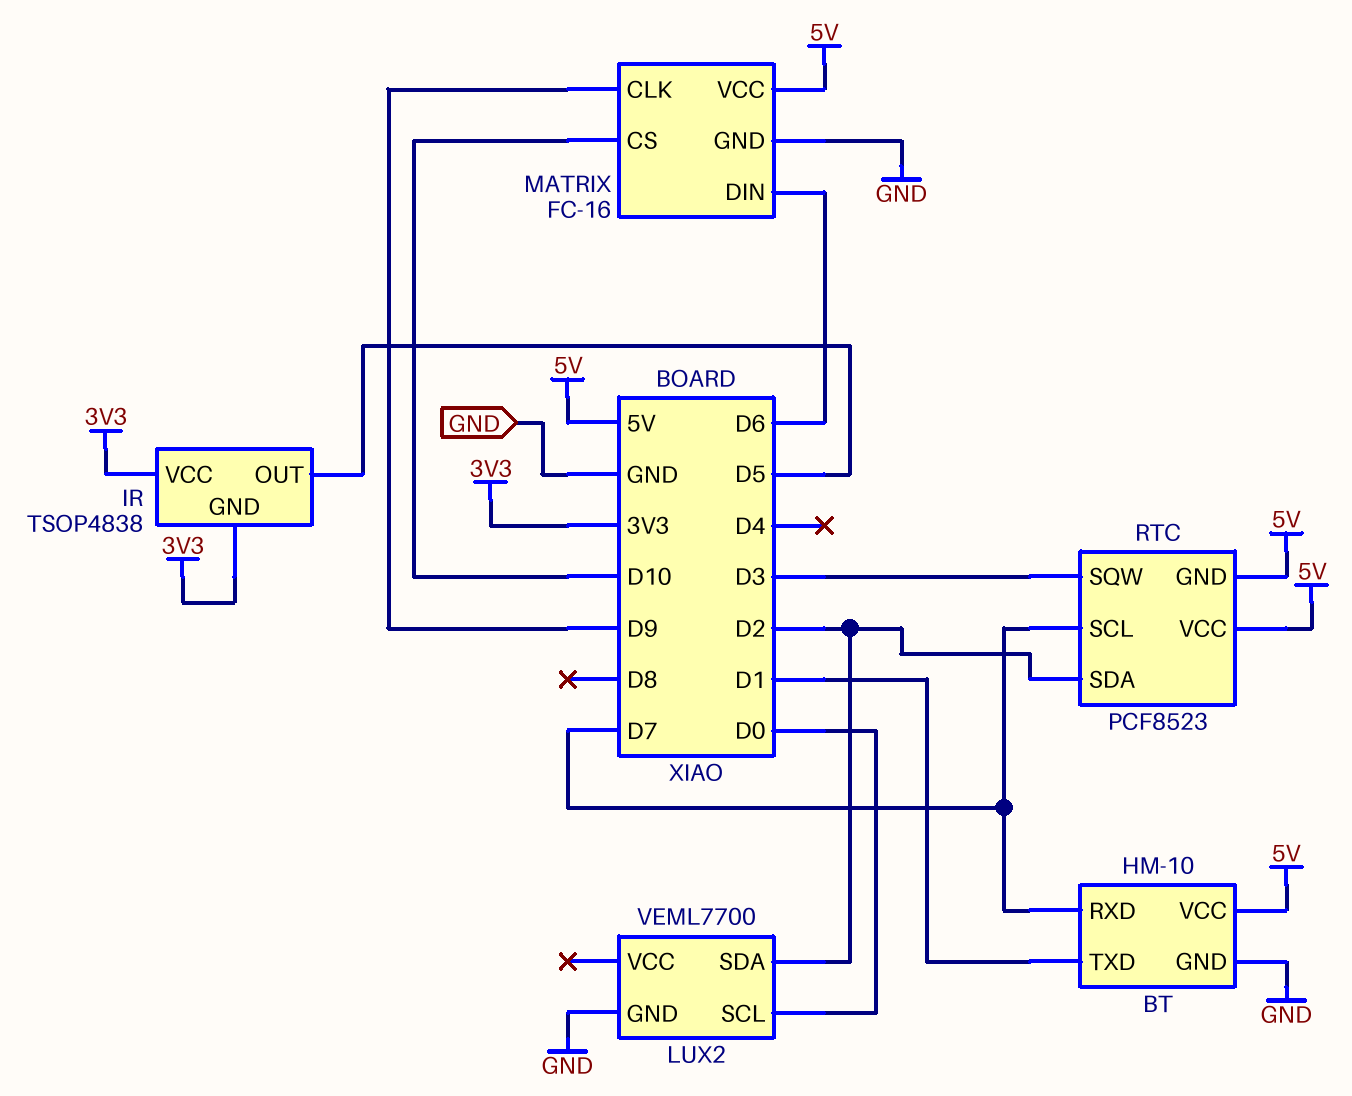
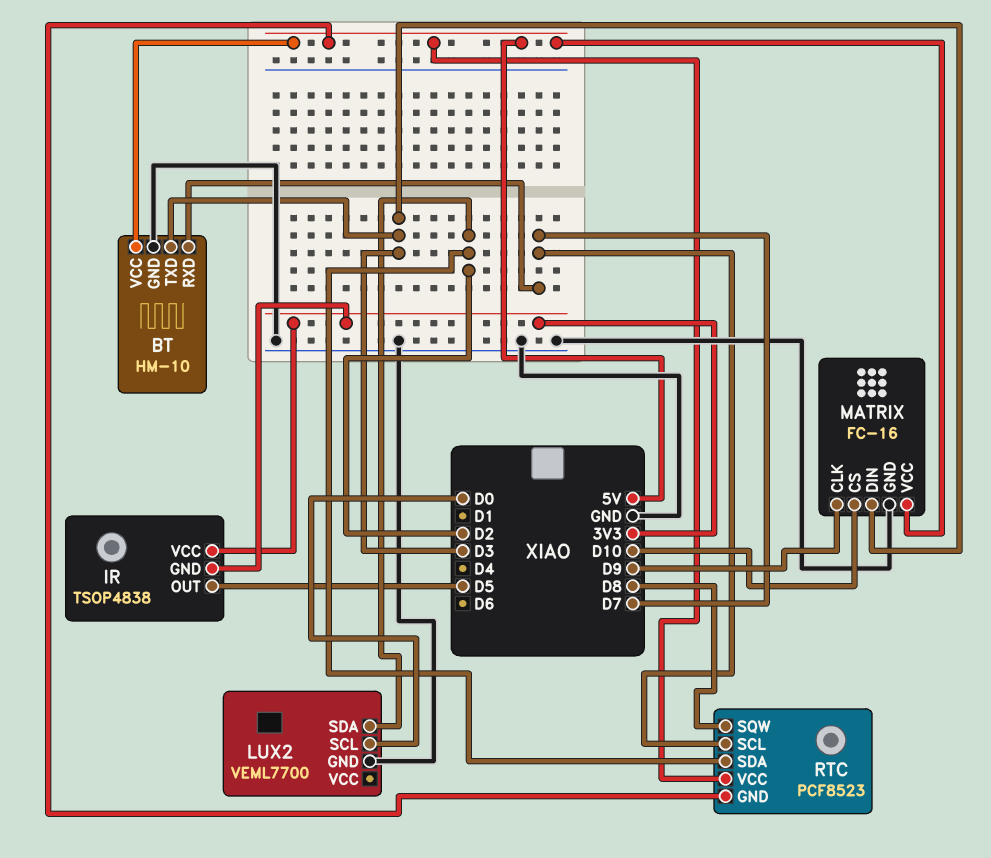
BT pin TXD: D1 -> D3
MATRIX pin DIN: D6 -> D3
RTC pin SQW: D3 -> D8

